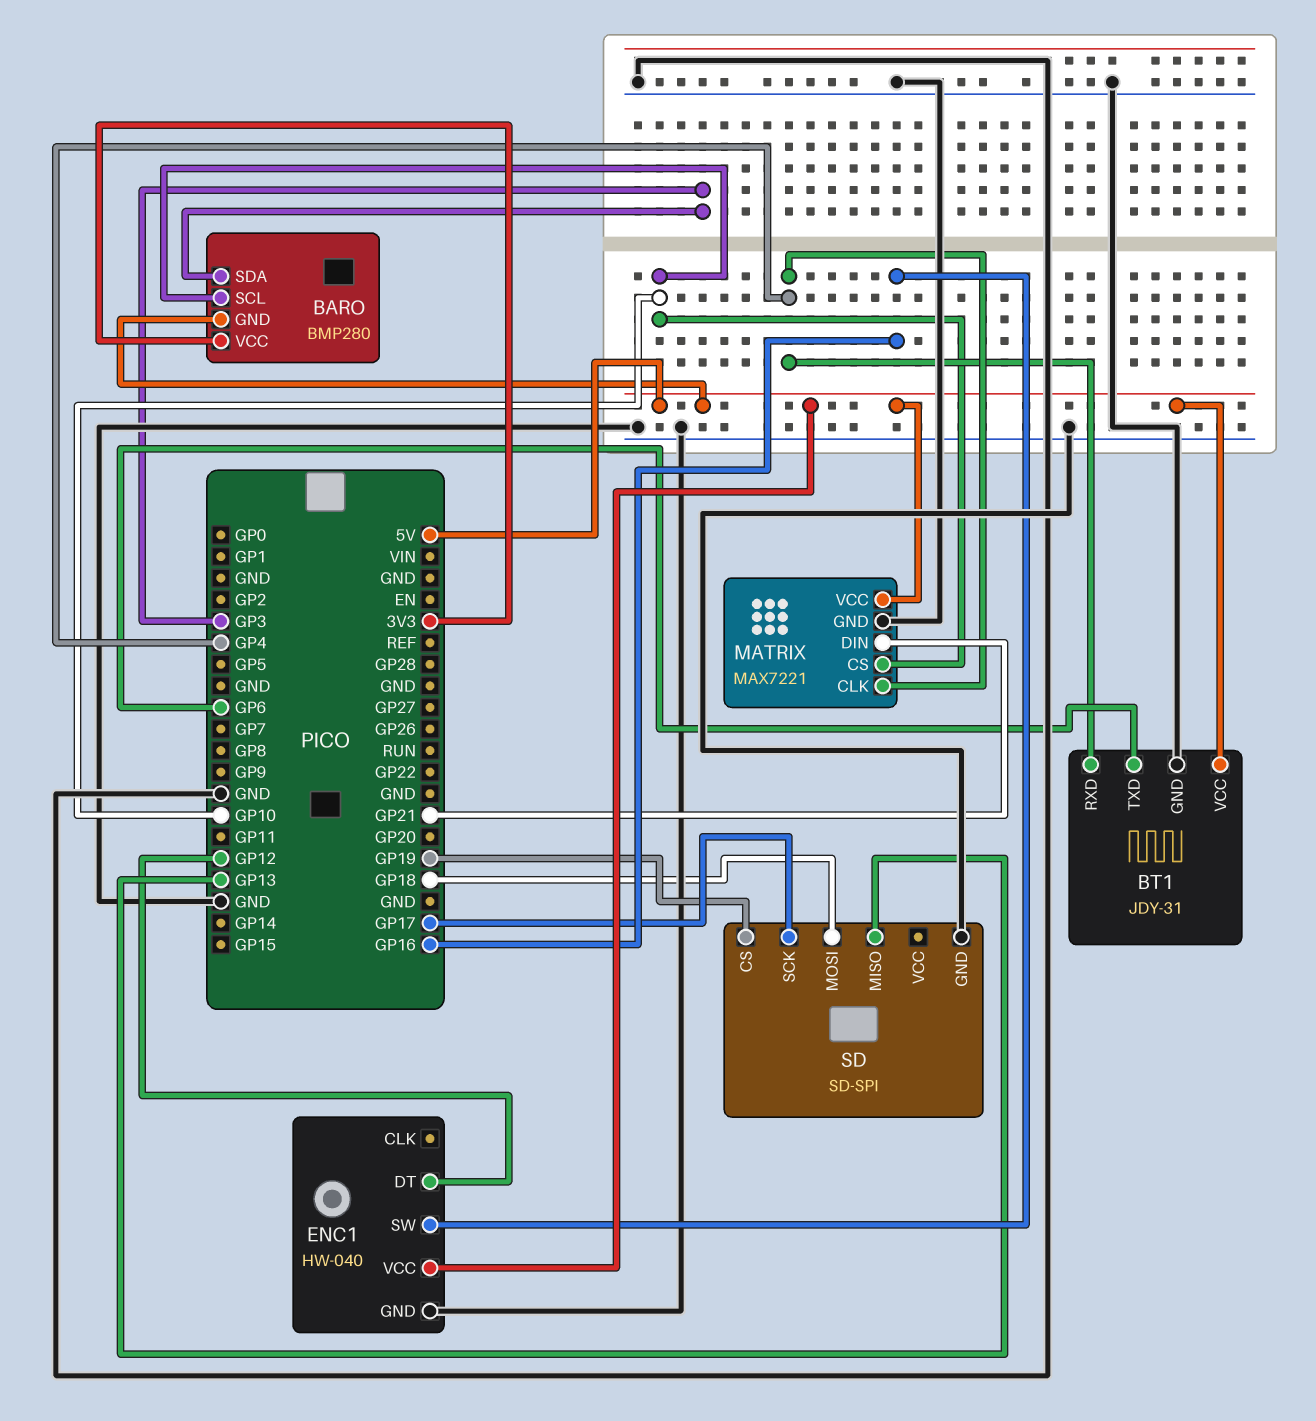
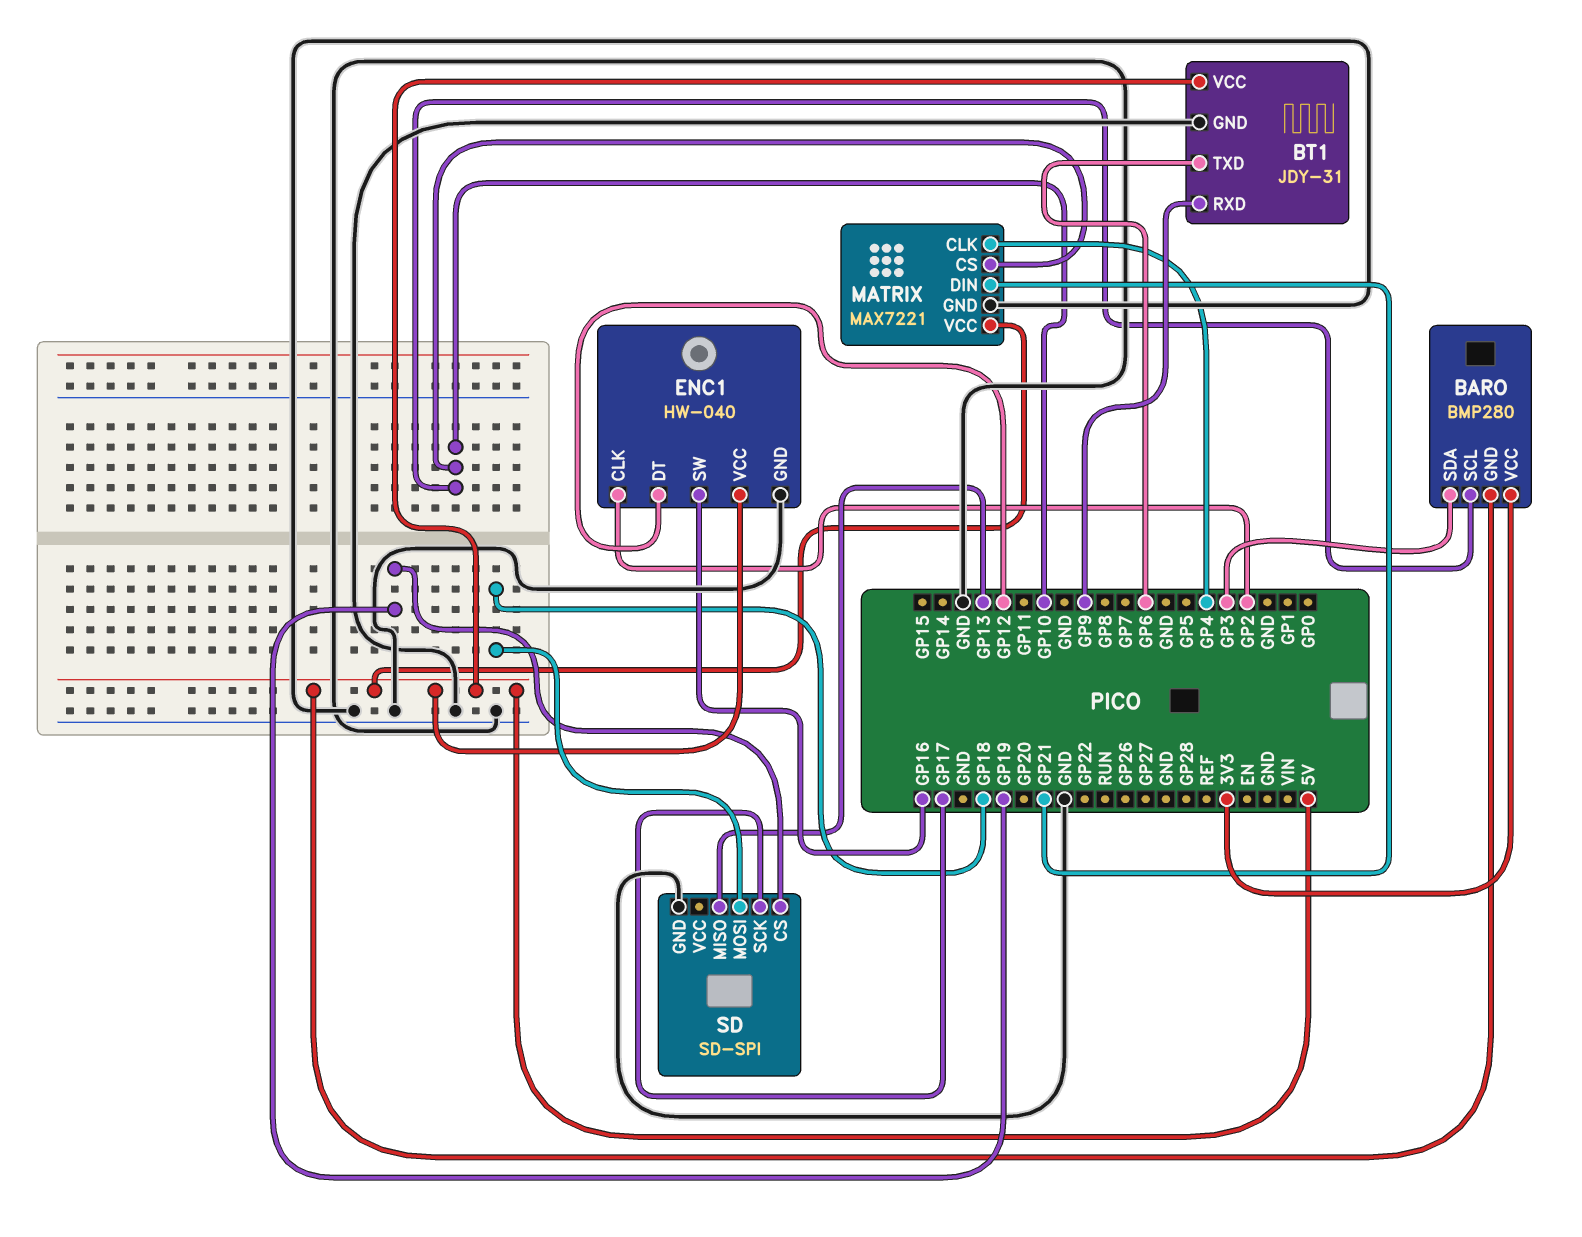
BT1 pin RXD: GP4 -> GP9
ENC1 pin CLK: none -> GP2

